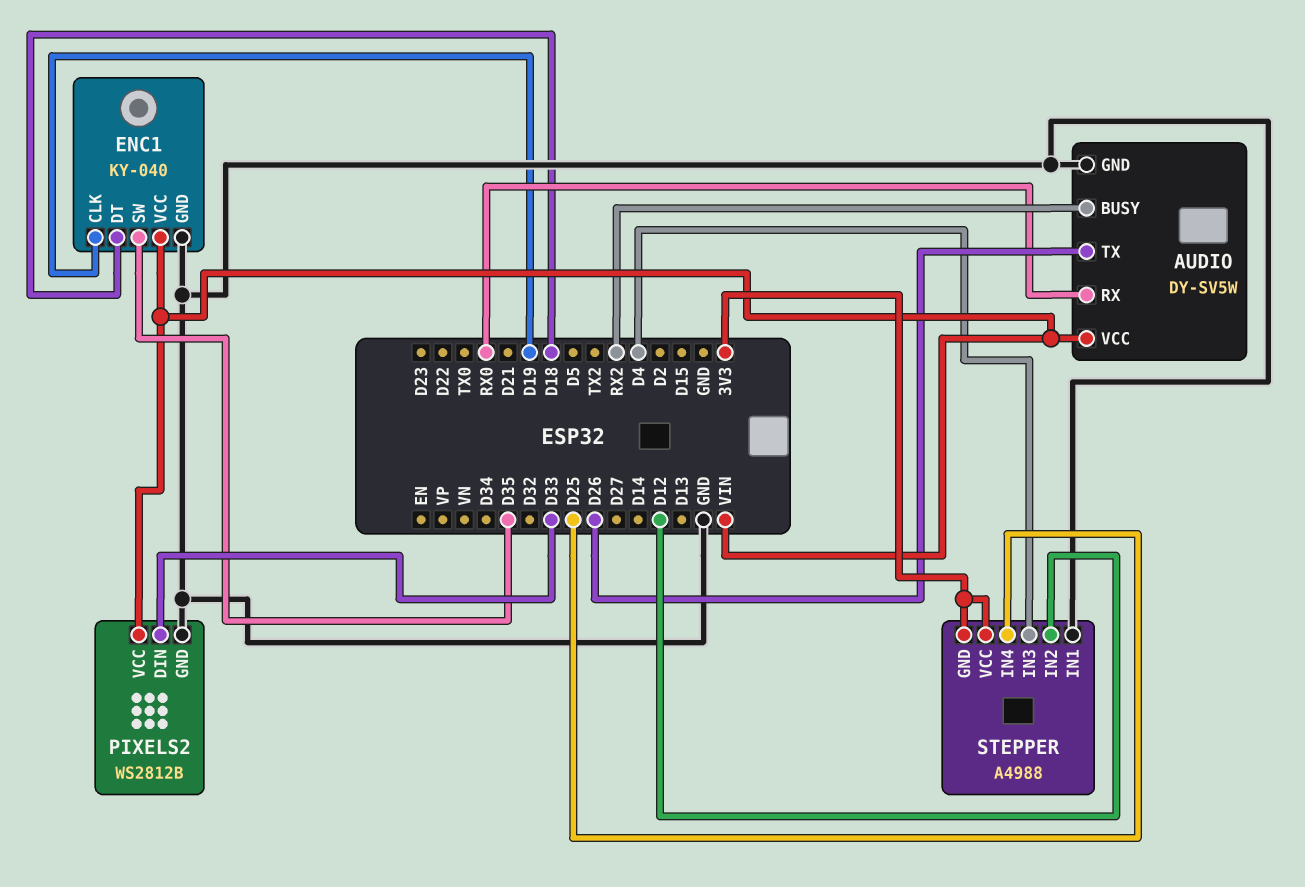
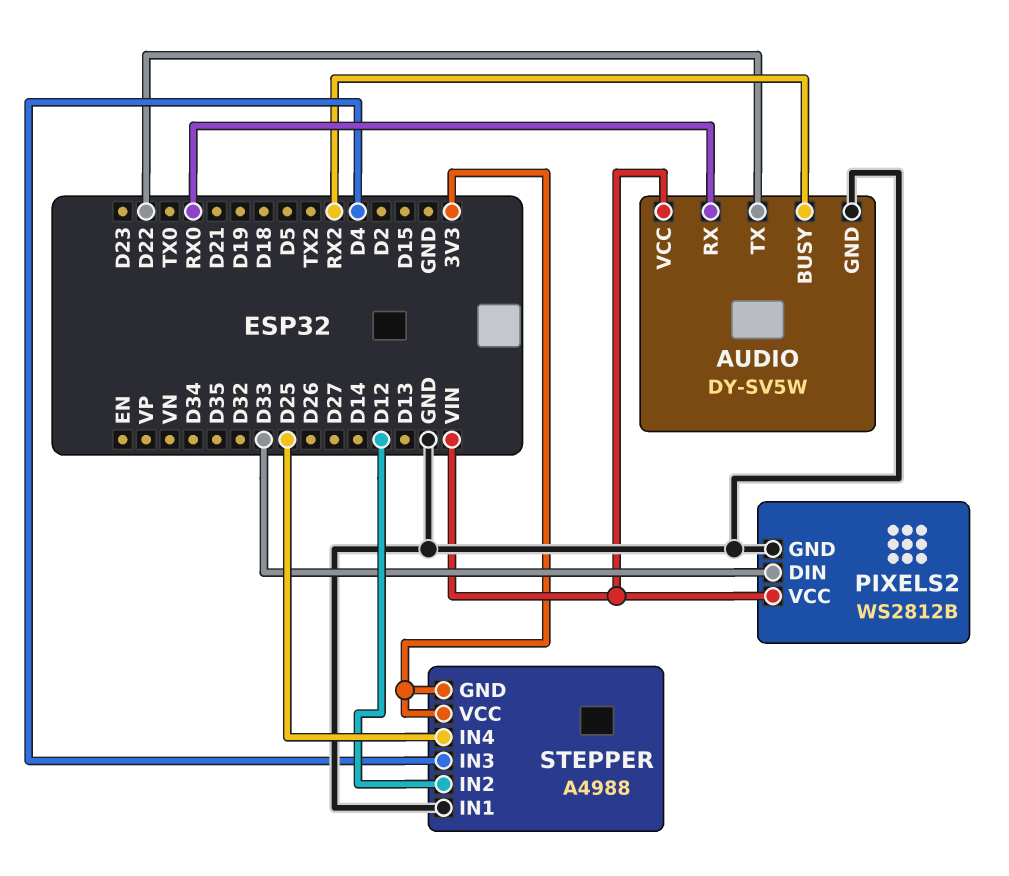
AUDIO pin TX: D26 -> D22
ENC1: KY-040 -> none
ENC1 pin CLK: D19 -> none
ENC1 pin DT: D18 -> none
ENC1 pin GND: GND -> none
ENC1 pin SW: D35 -> none
ENC1 pin VCC: VIN -> none

